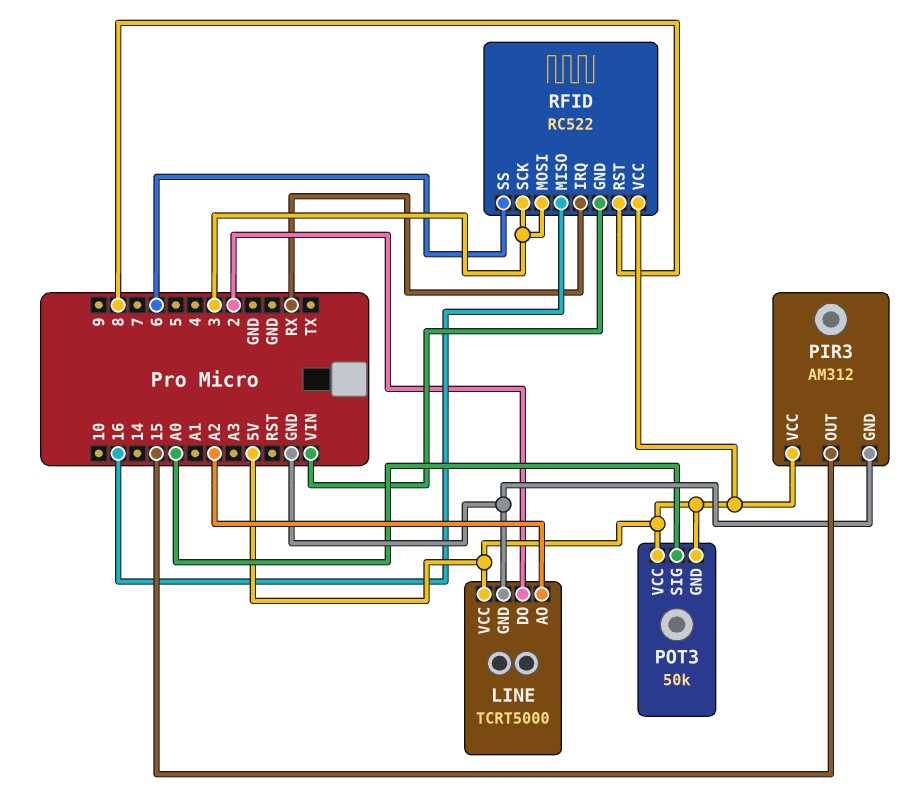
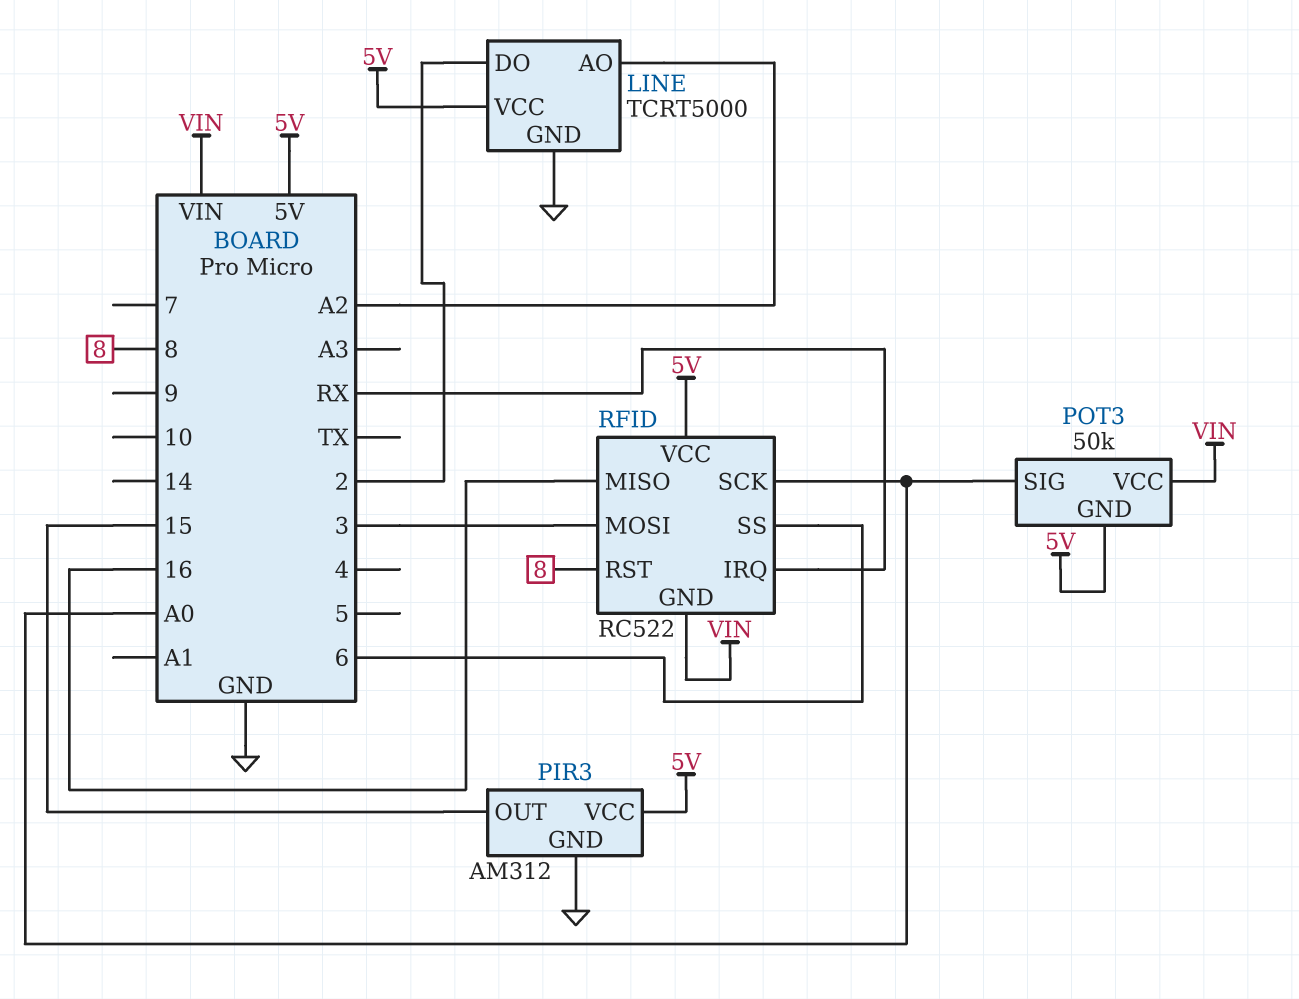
POT3 pin VCC: 5V -> VIN
RFID pin SCK: 3 -> A0

